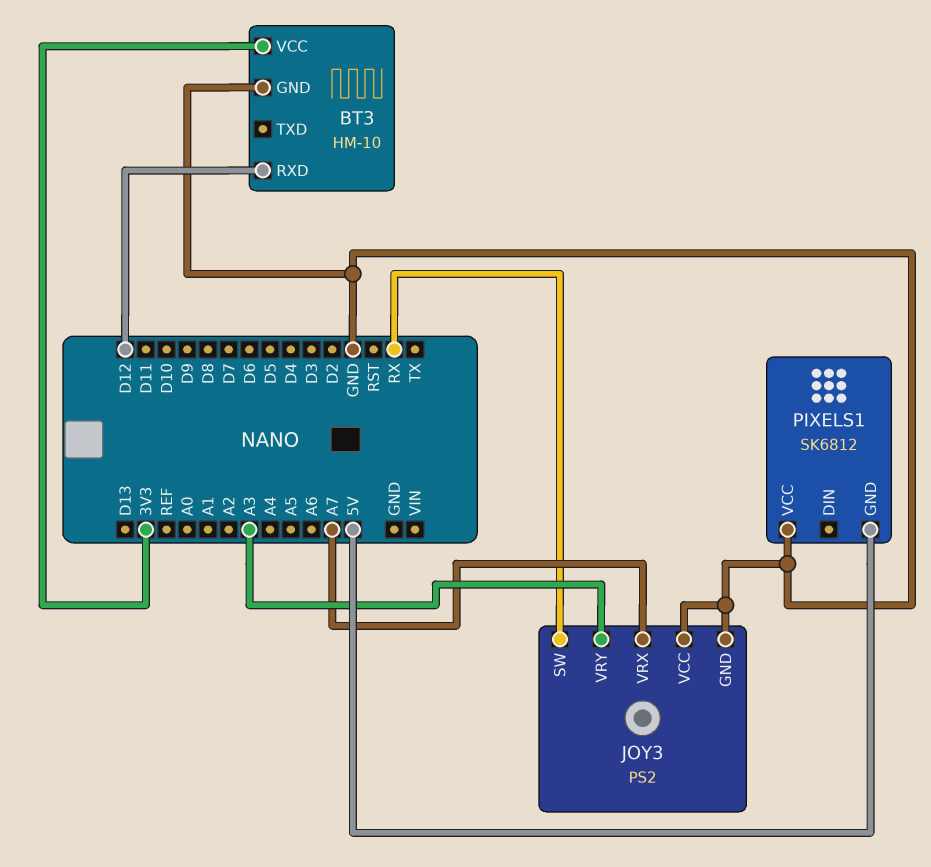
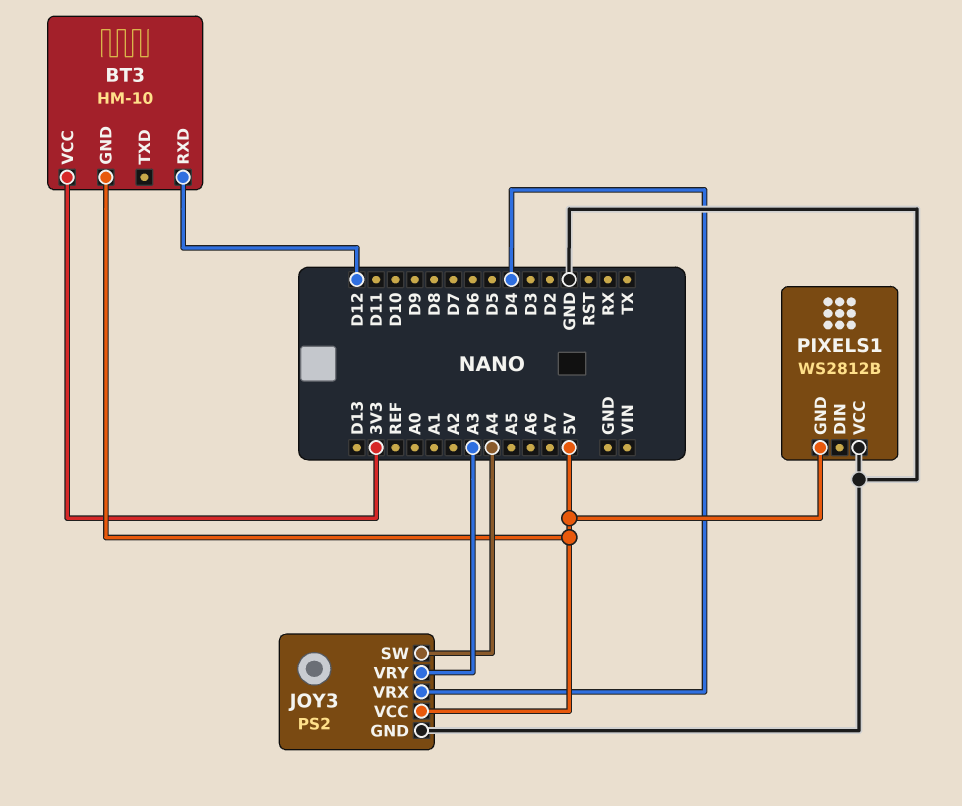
BT3 pin GND: GND -> 5V
JOY3 pin SW: RX -> A4
JOY3 pin VCC: GND -> 5V
JOY3 pin VRX: A7 -> D4
PIXELS1: SK6812 -> WS2812B

